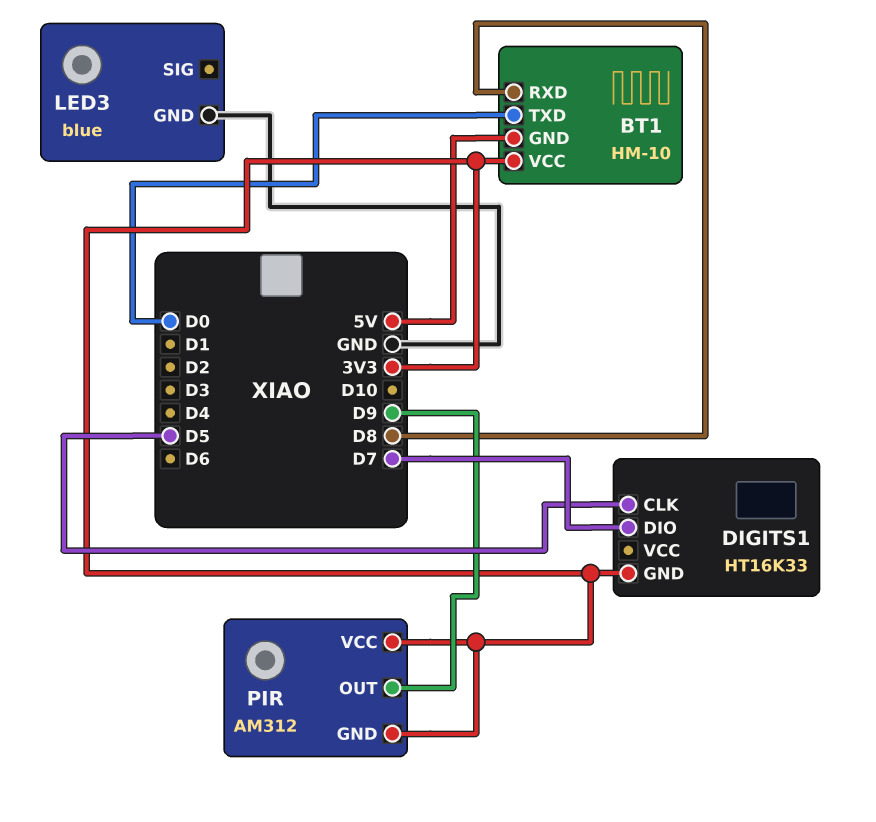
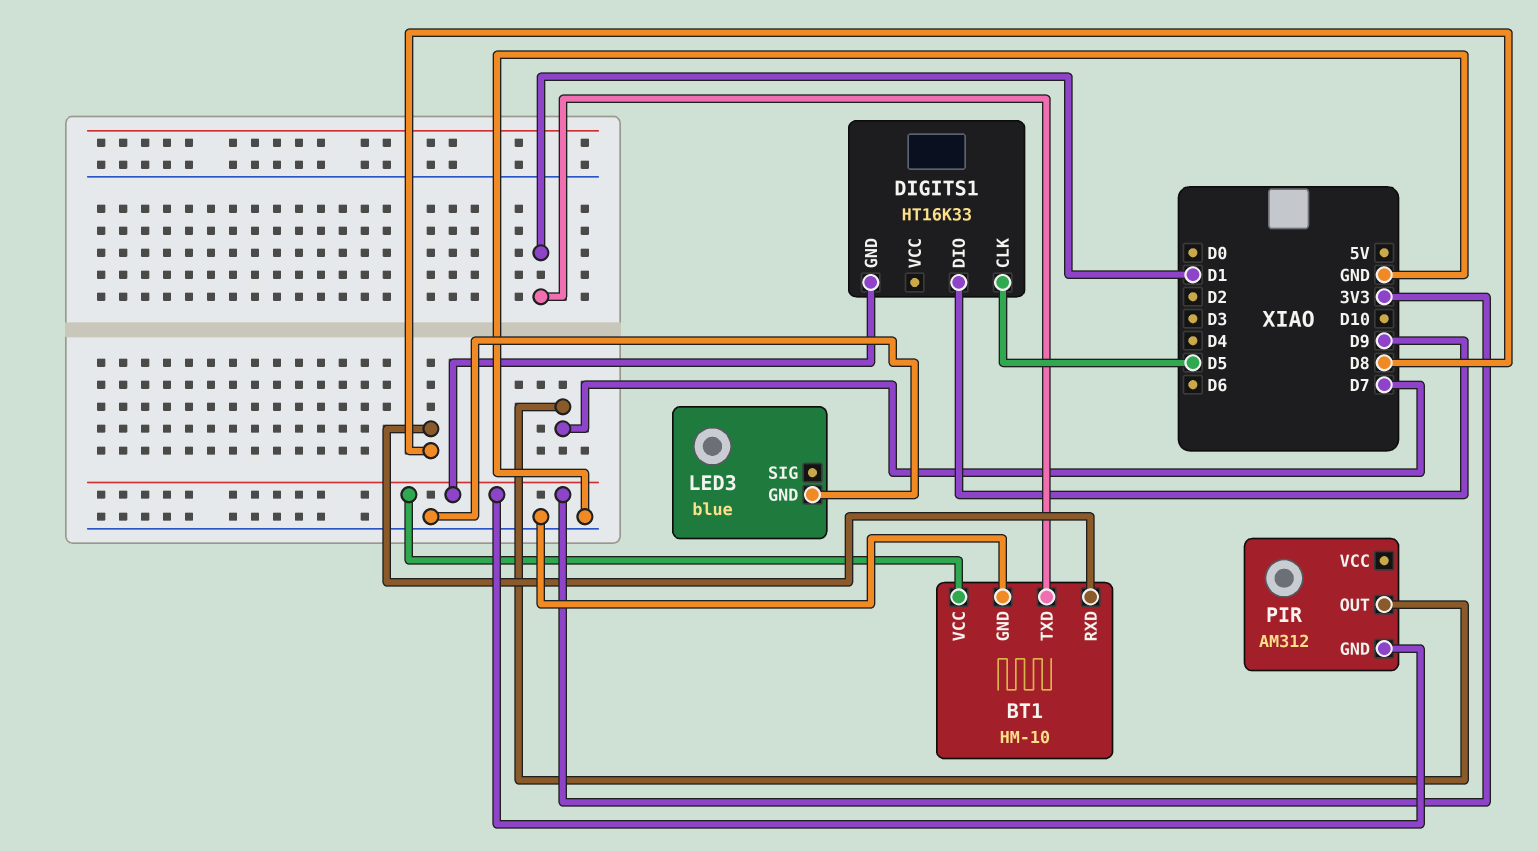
BT1 pin GND: 5V -> GND
BT1 pin TXD: D0 -> D1
DIGITS1 pin DIO: D7 -> D9
PIR pin OUT: D9 -> D7
PIR pin VCC: 3V3 -> none

